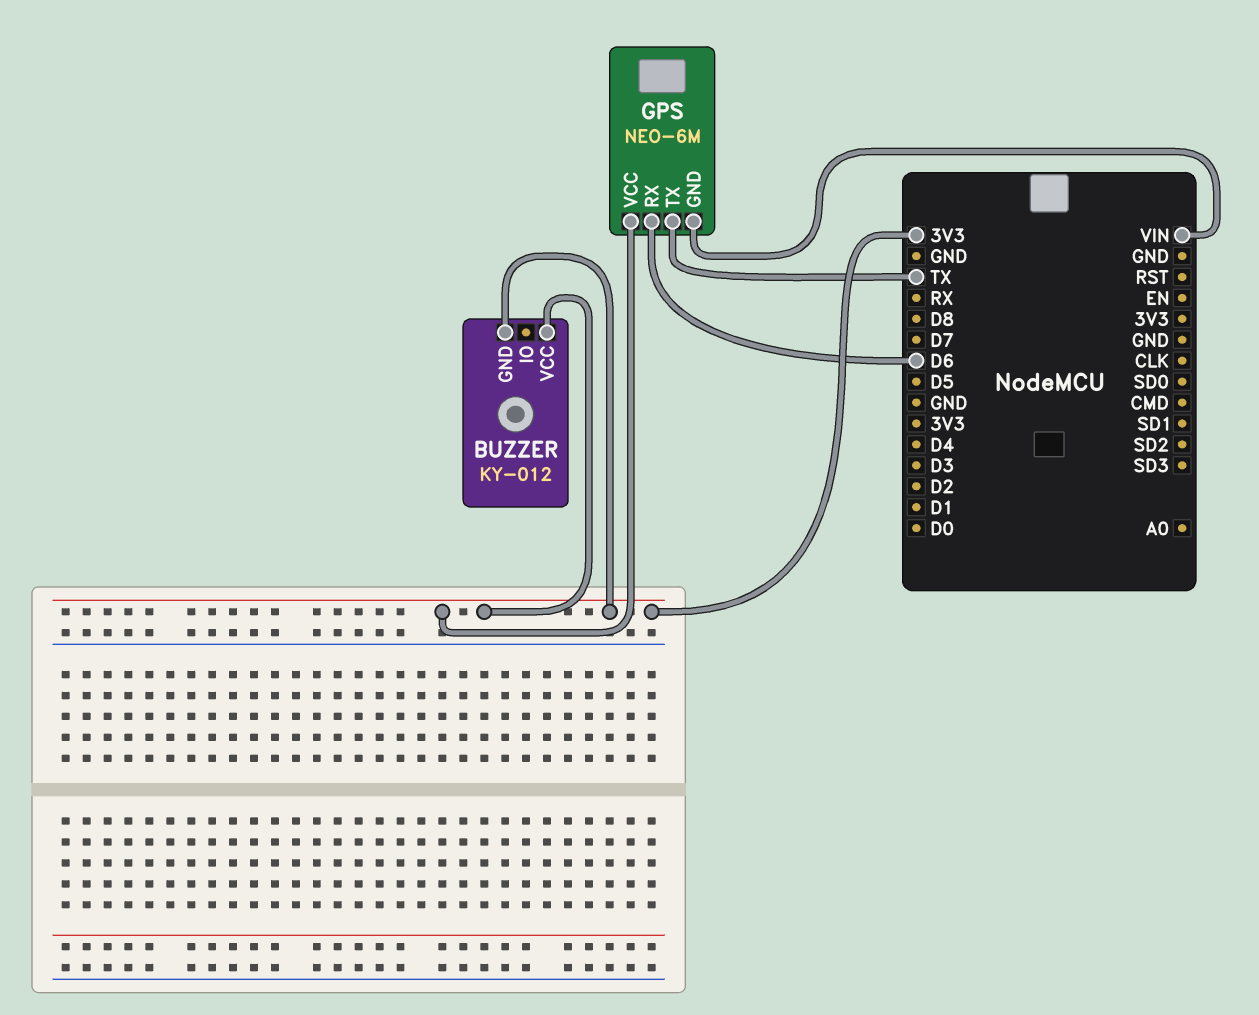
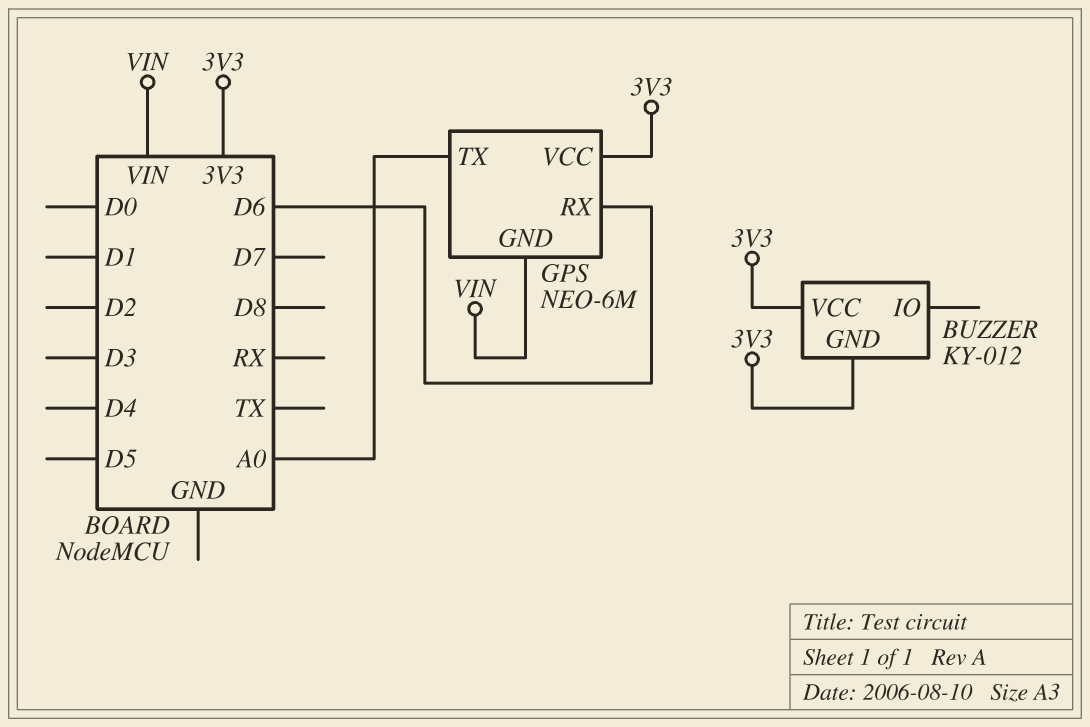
GPS pin TX: TX -> A0

